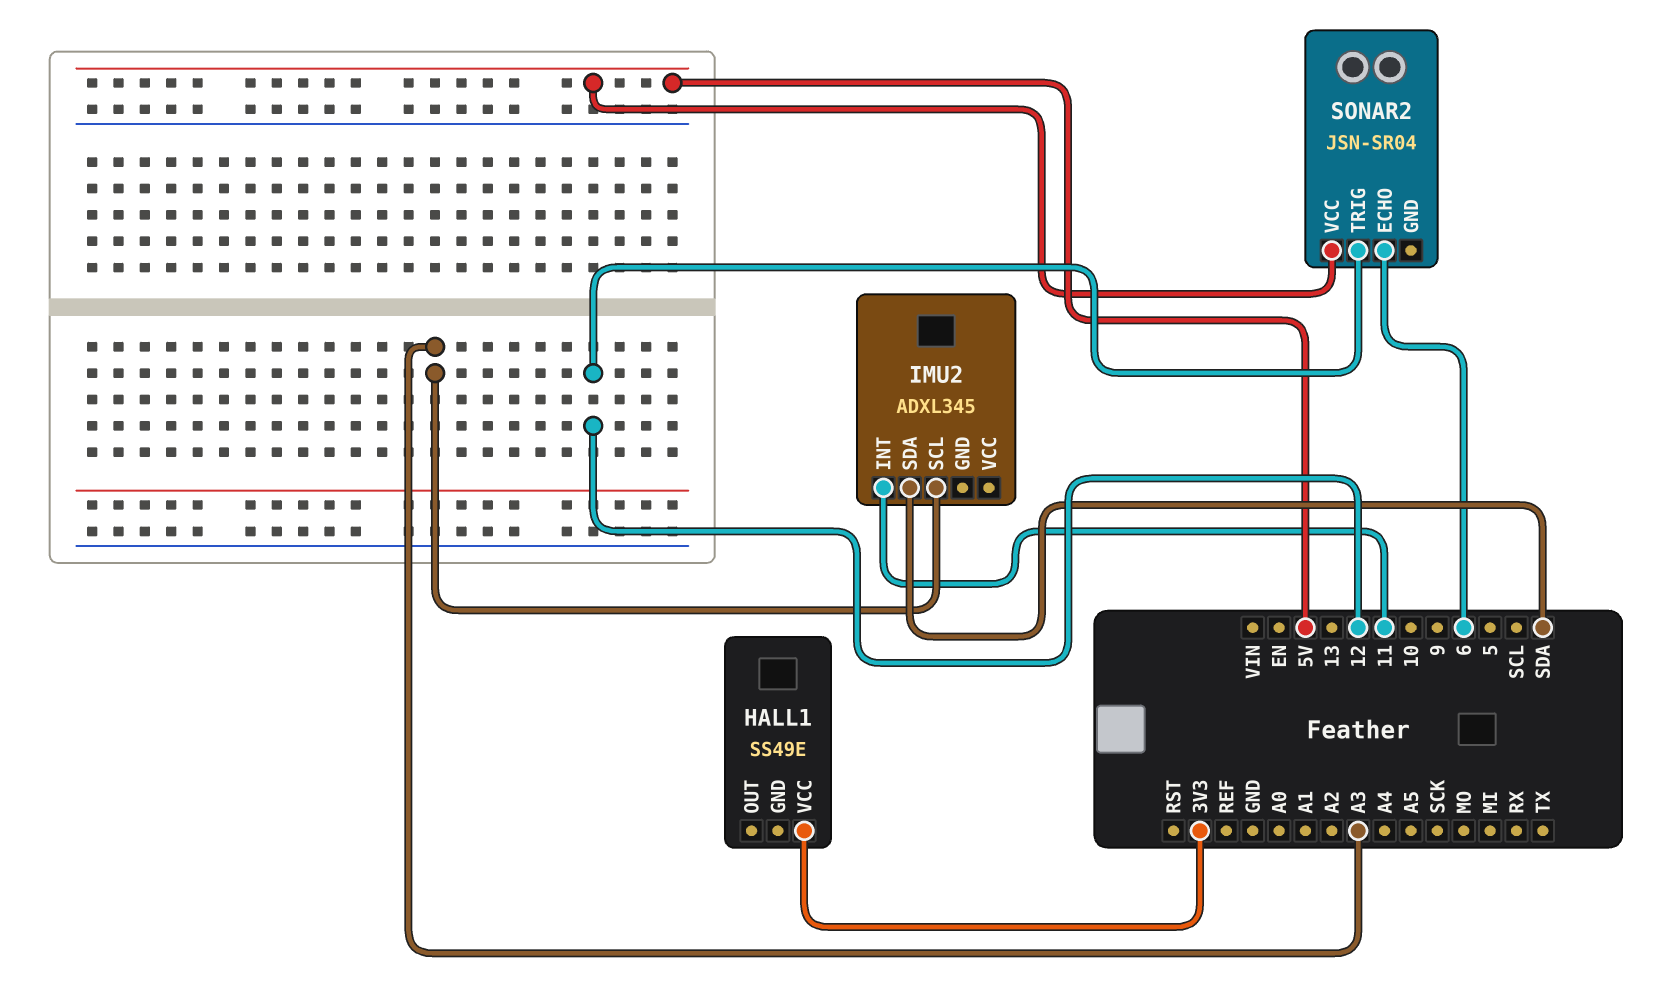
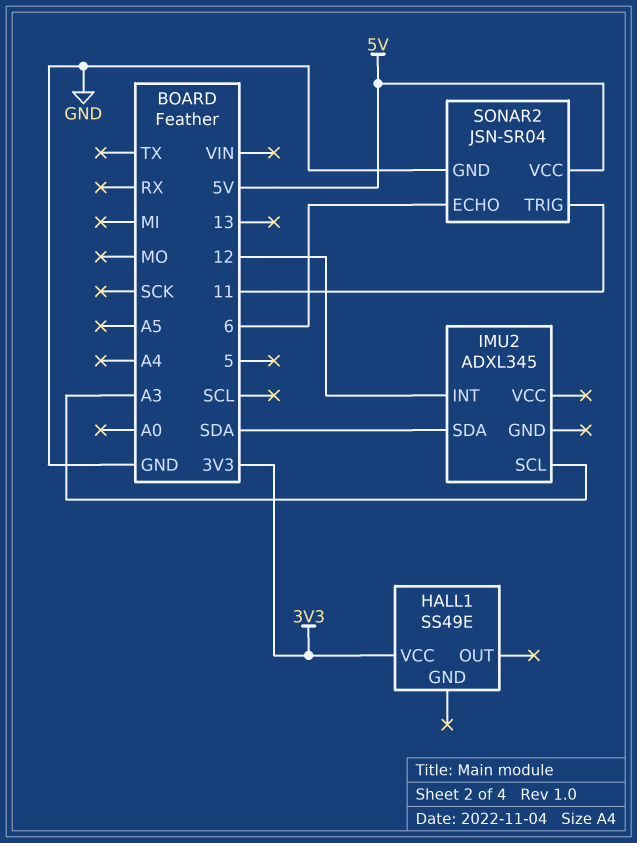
IMU2 pin INT: 11 -> 12
SONAR2 pin GND: none -> GND
SONAR2 pin TRIG: 12 -> 11

